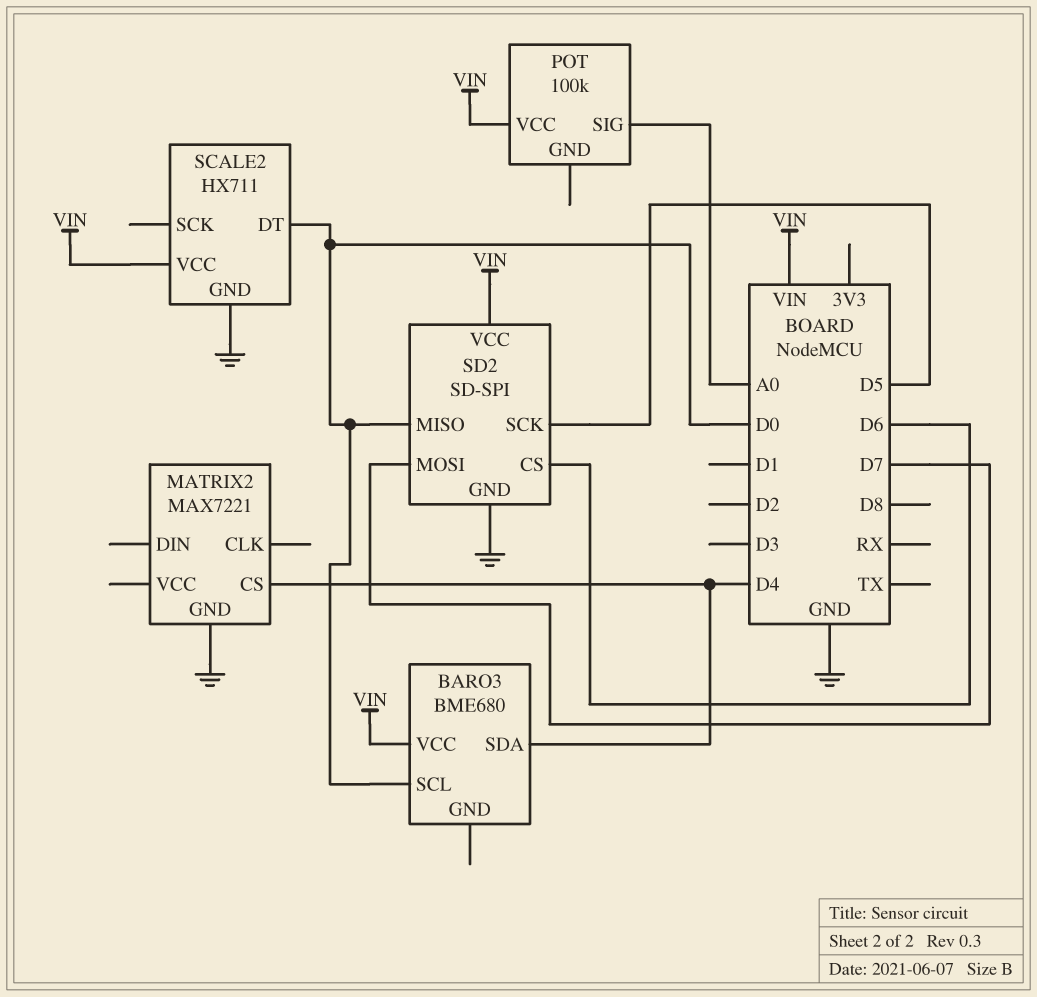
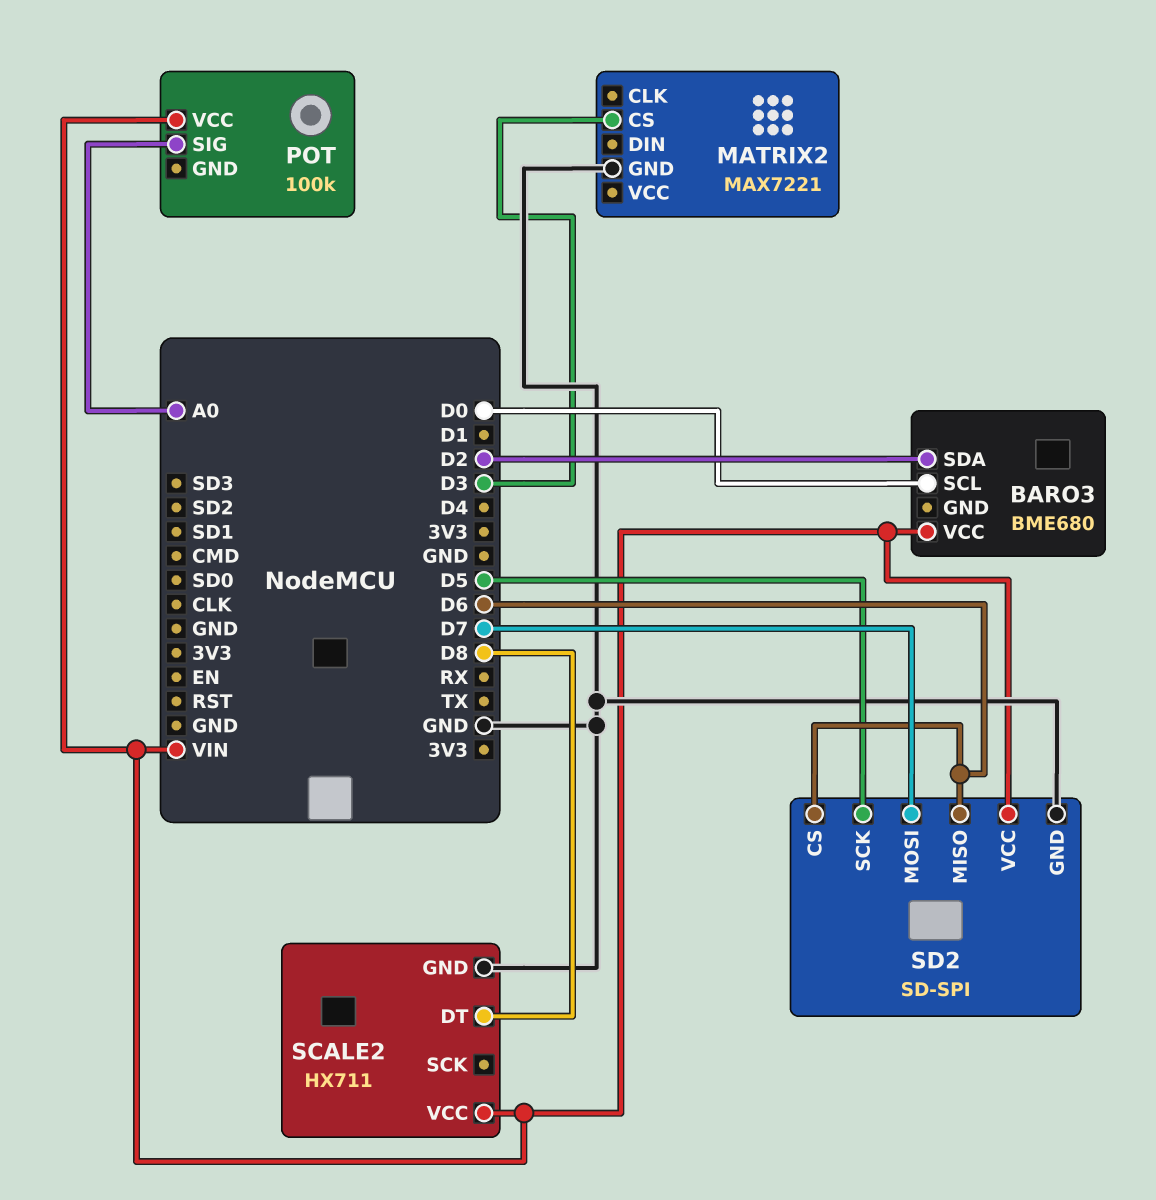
BARO3 pin SDA: D4 -> D2
MATRIX2 pin CS: D4 -> D3
SCALE2 pin DT: D0 -> D8
SD2 pin MISO: D0 -> D6

